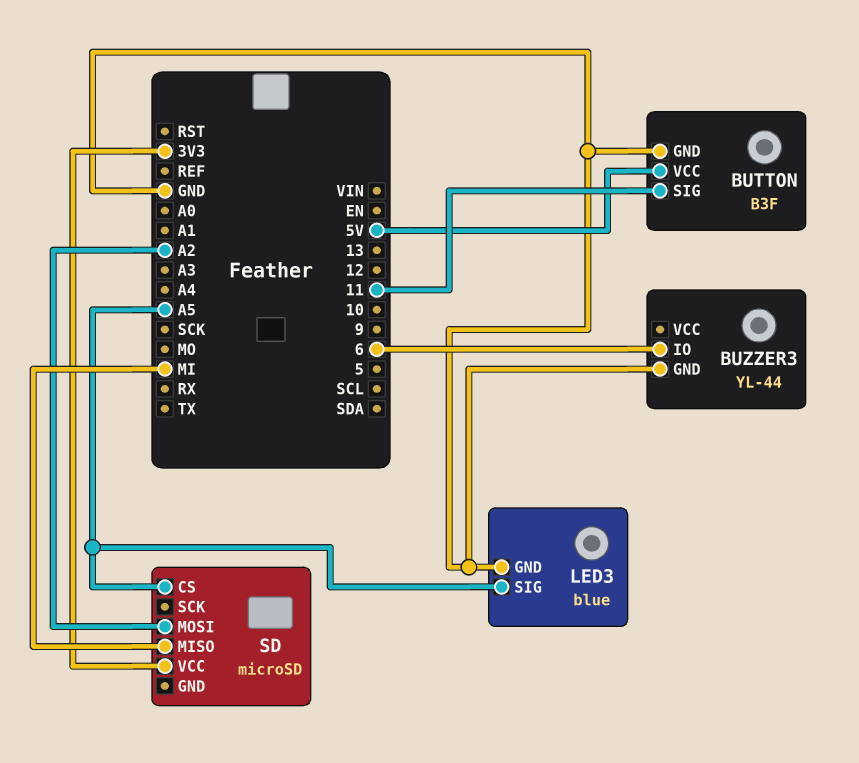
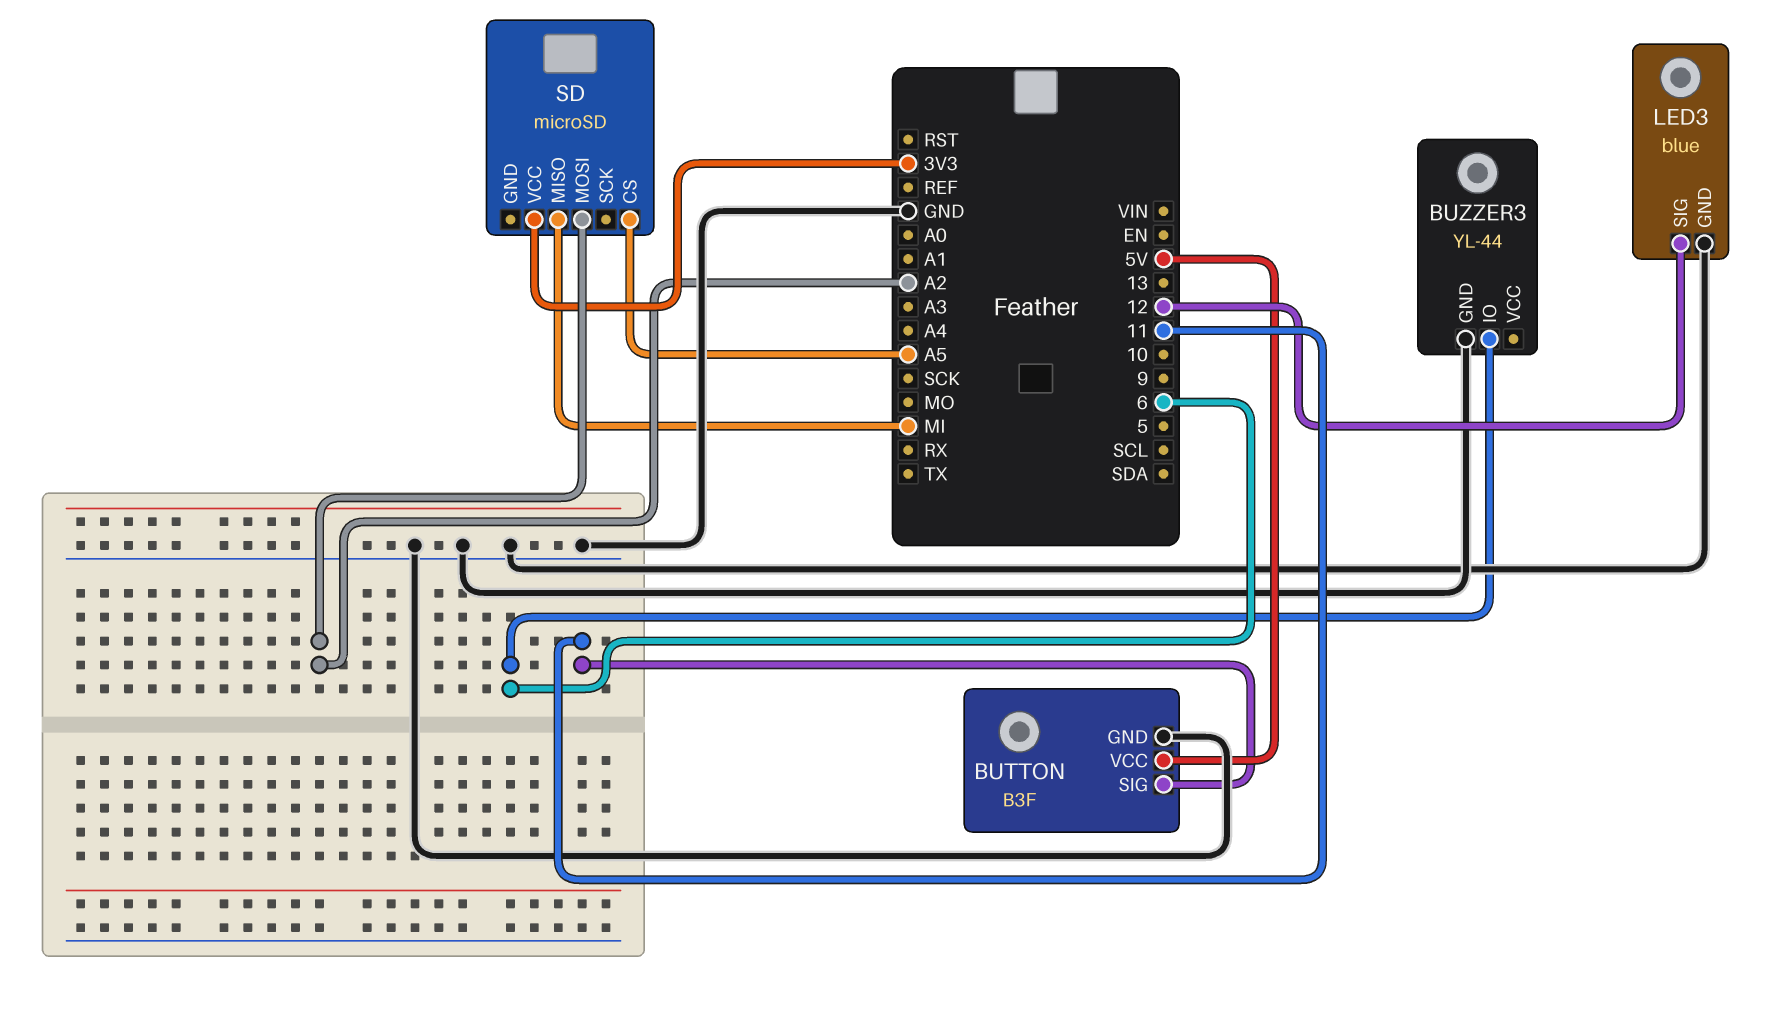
LED3 pin SIG: A5 -> 12

